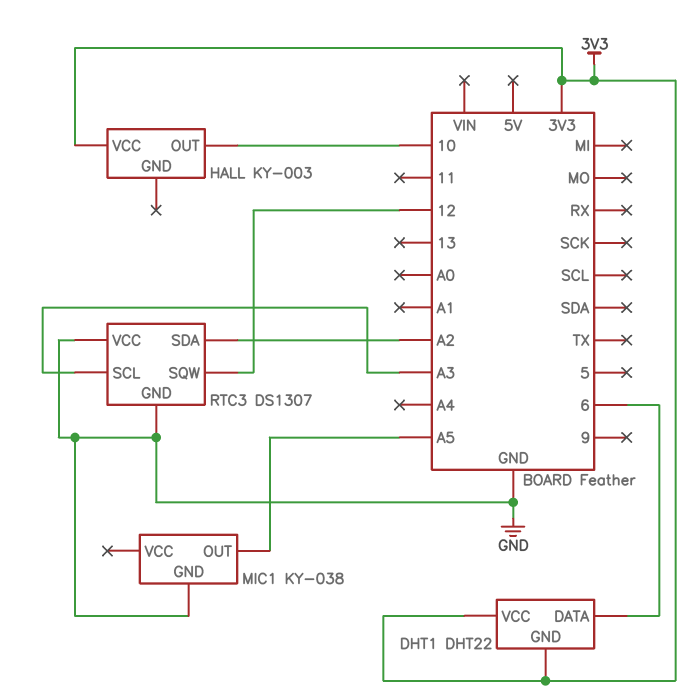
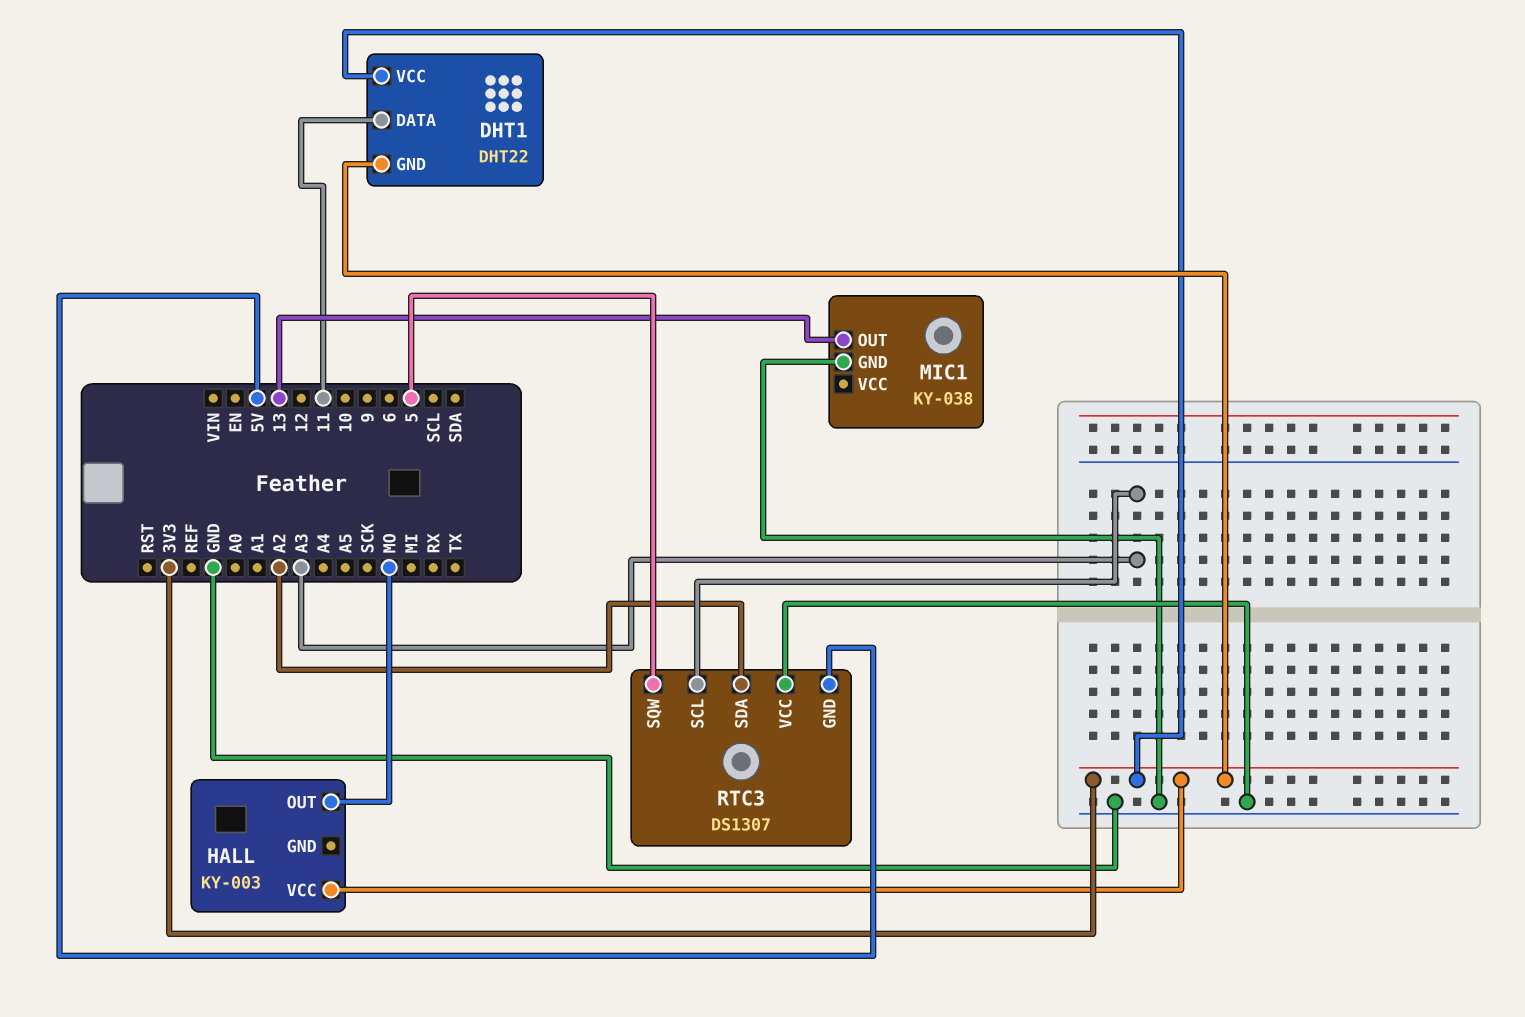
DHT1 pin DATA: 6 -> 11
HALL pin OUT: 10 -> MO
MIC1 pin OUT: A5 -> 13
RTC3 pin GND: GND -> 5V
RTC3 pin SQW: 12 -> 5

